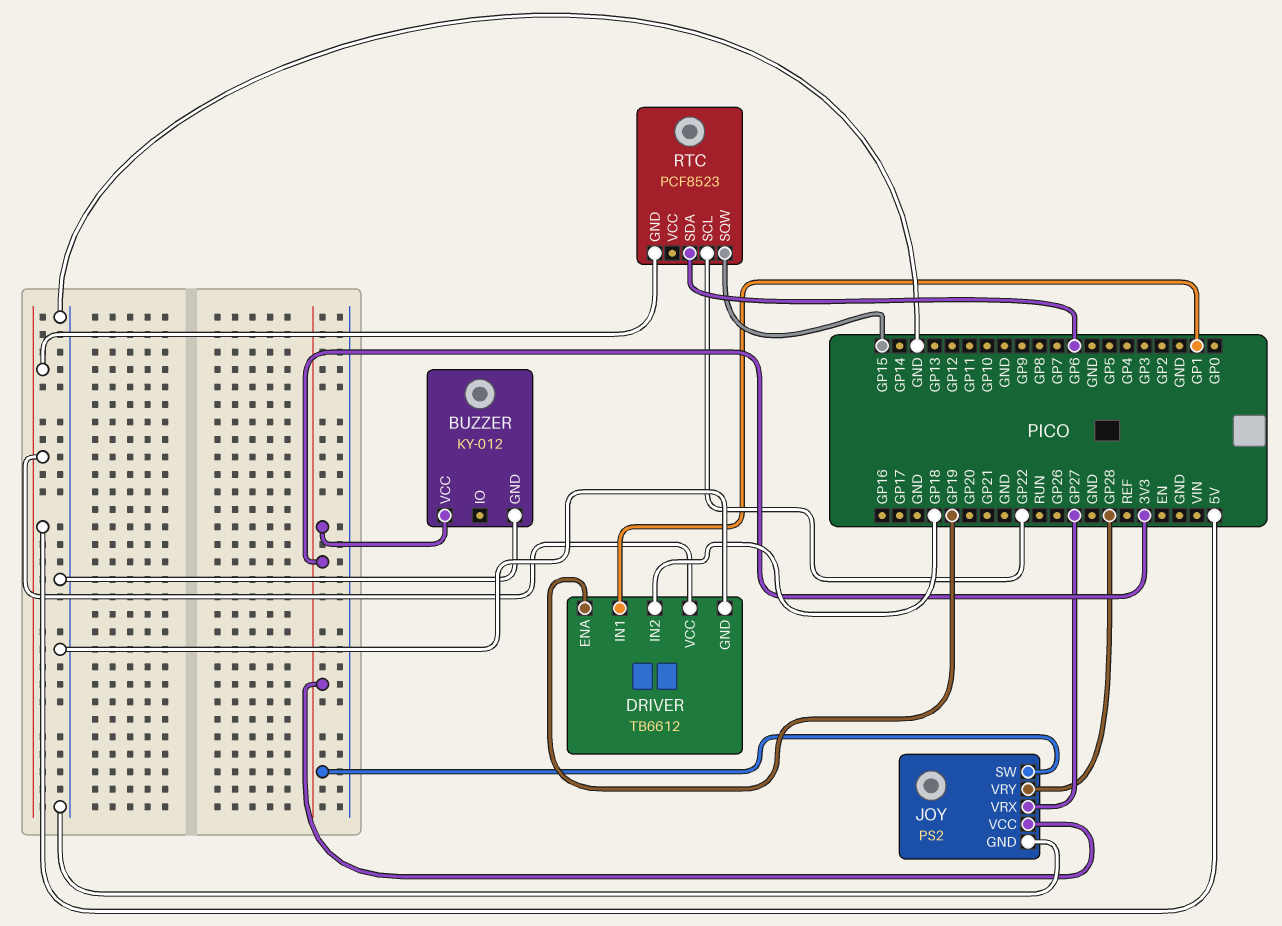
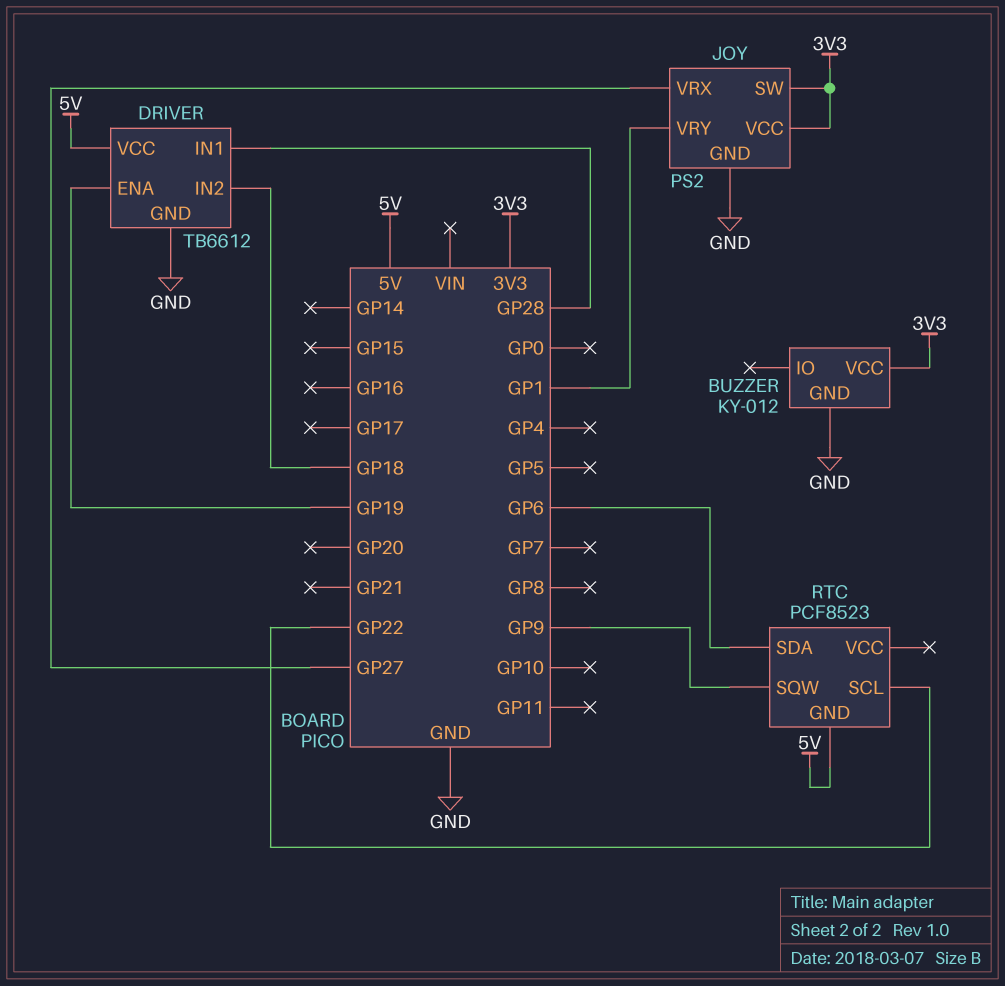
DRIVER pin IN1: GP1 -> GP28
JOY pin VRY: GP28 -> GP1
RTC pin SQW: GP15 -> GP9

